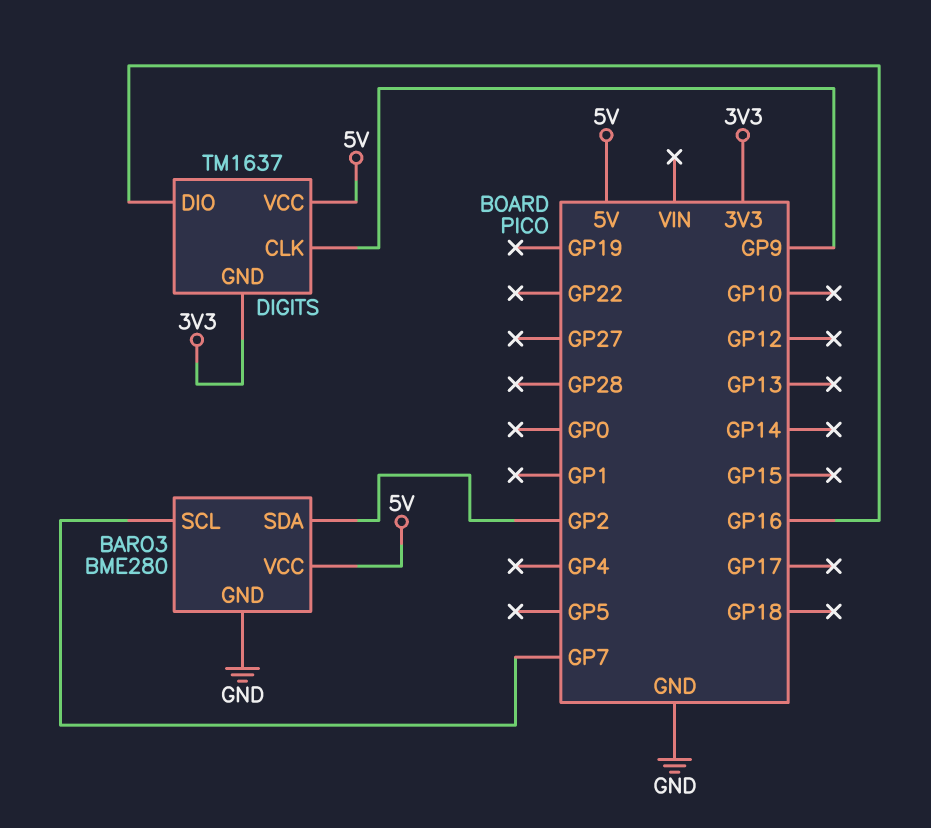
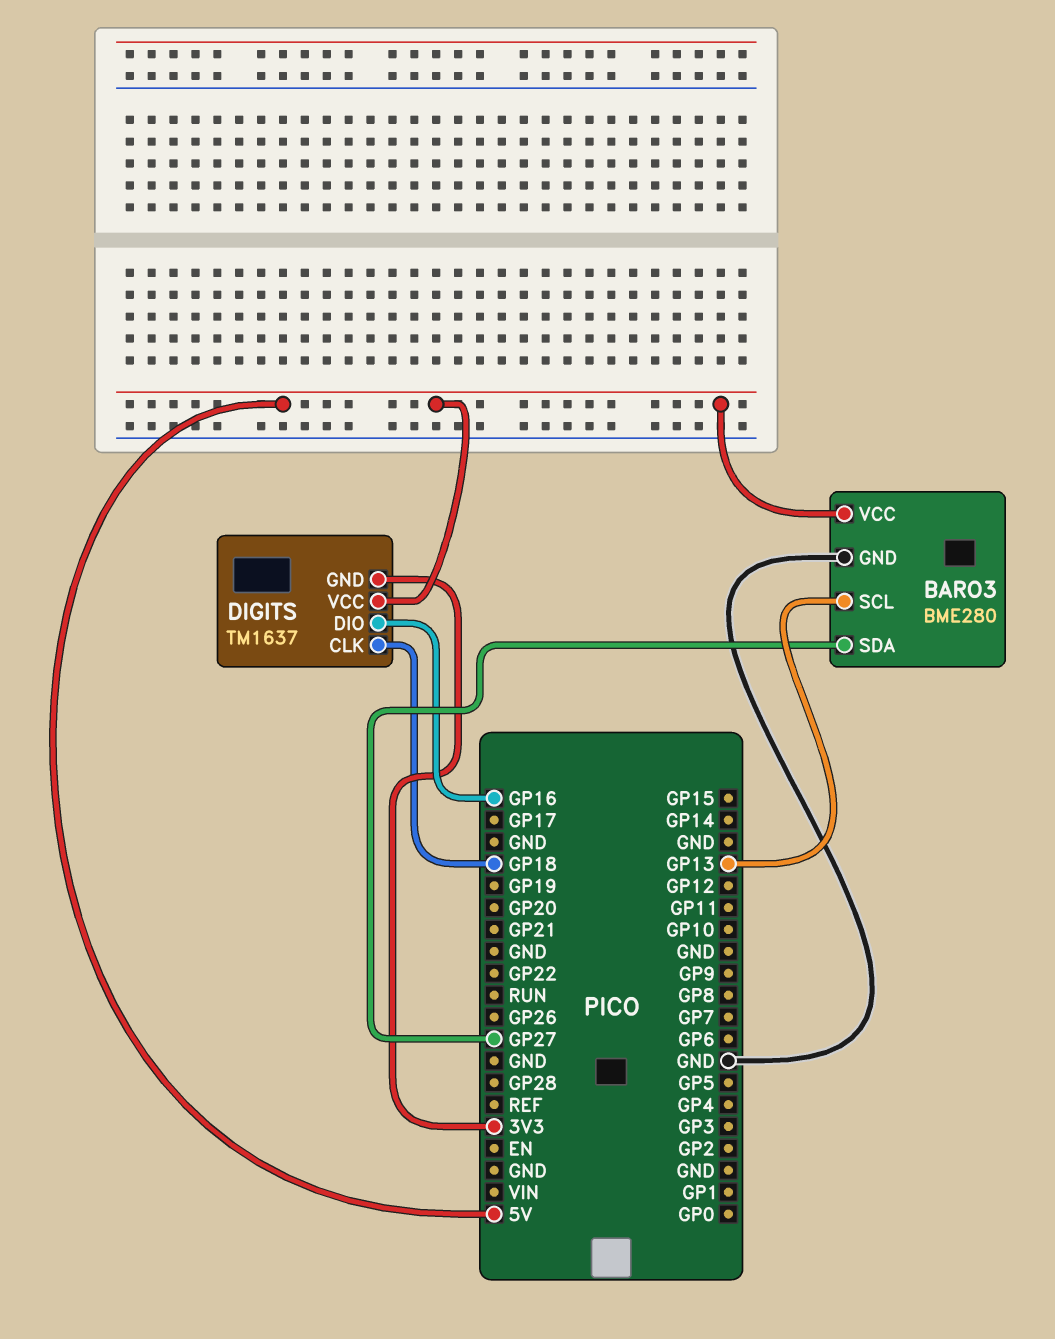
BARO3 pin SCL: GP7 -> GP13
BARO3 pin SDA: GP2 -> GP27
DIGITS pin CLK: GP9 -> GP18

